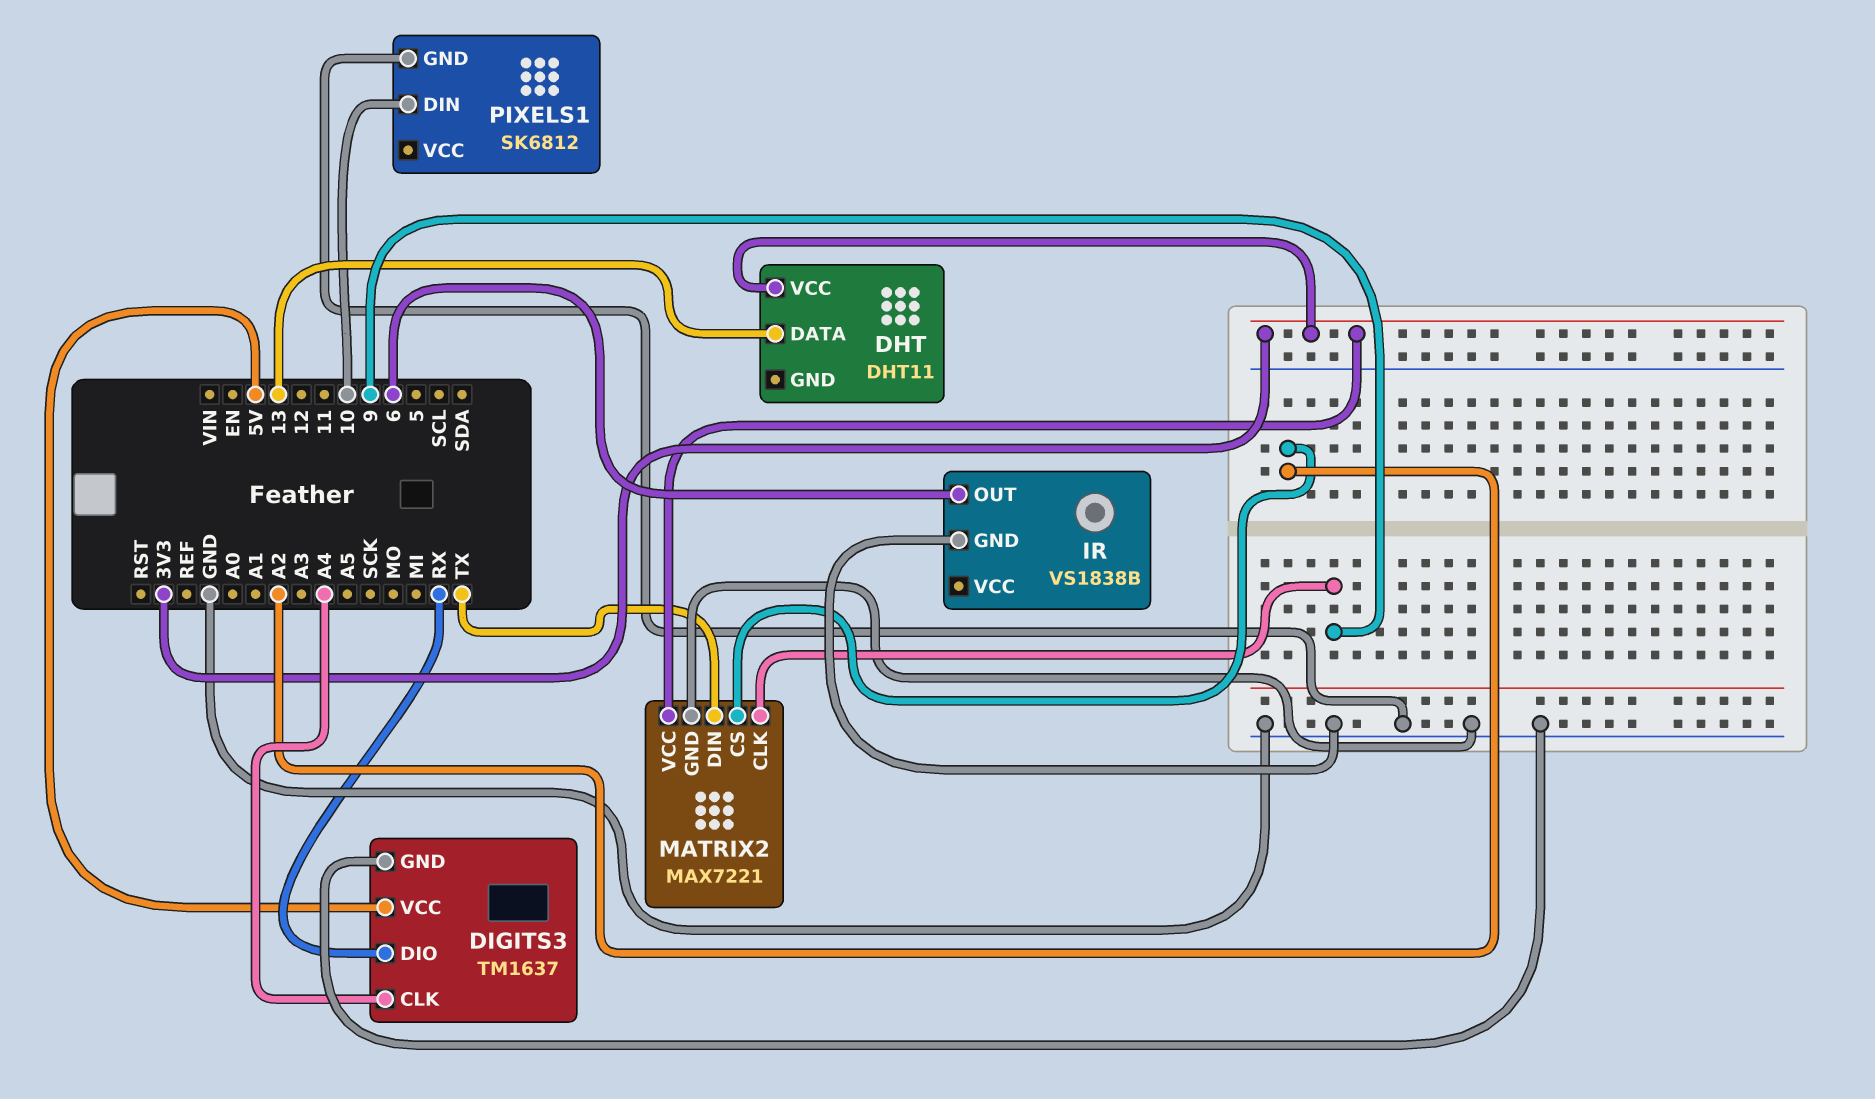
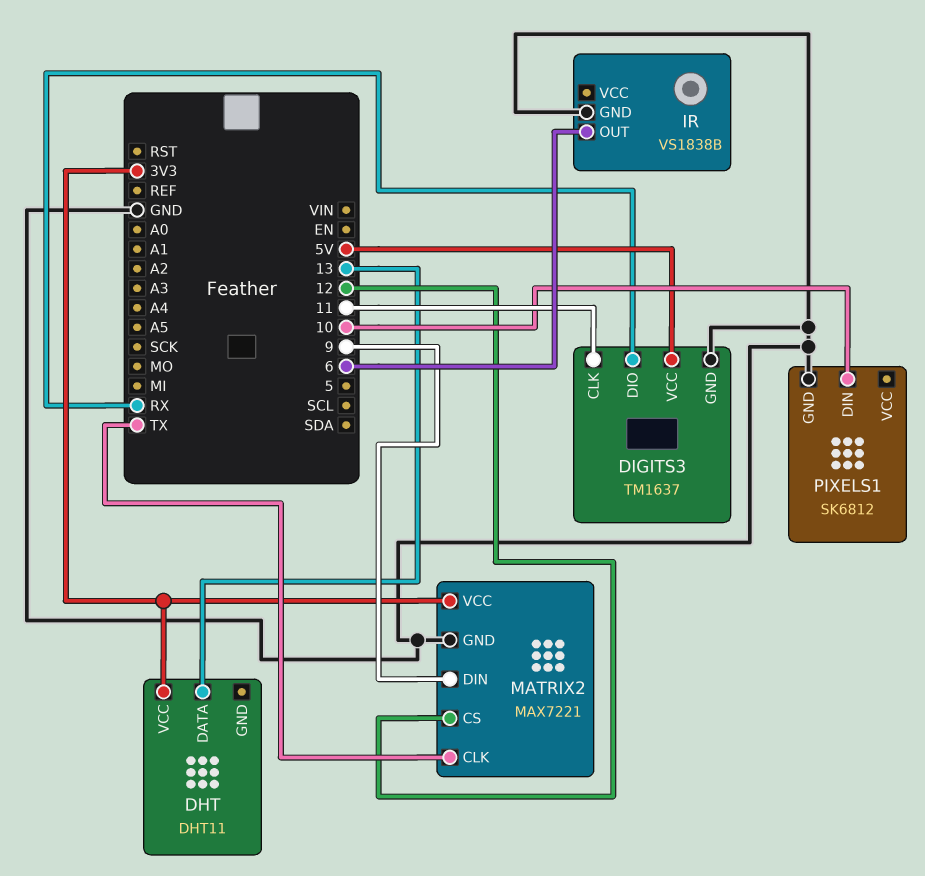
DIGITS3 pin CLK: A4 -> 11
MATRIX2 pin CLK: 9 -> TX
MATRIX2 pin CS: A2 -> 12
MATRIX2 pin DIN: TX -> 9

